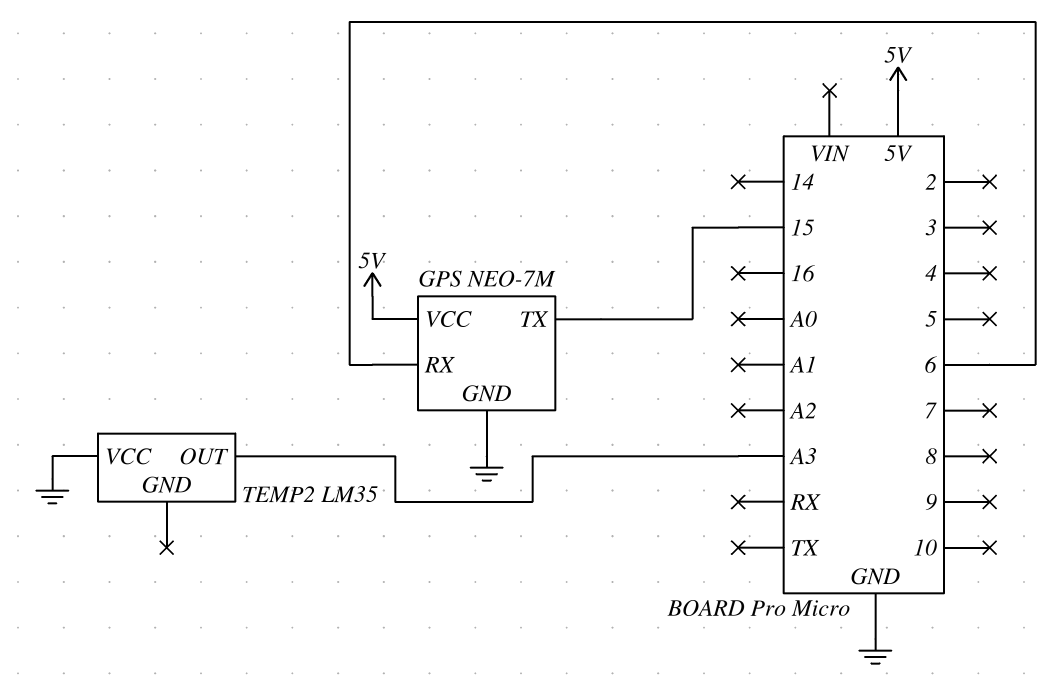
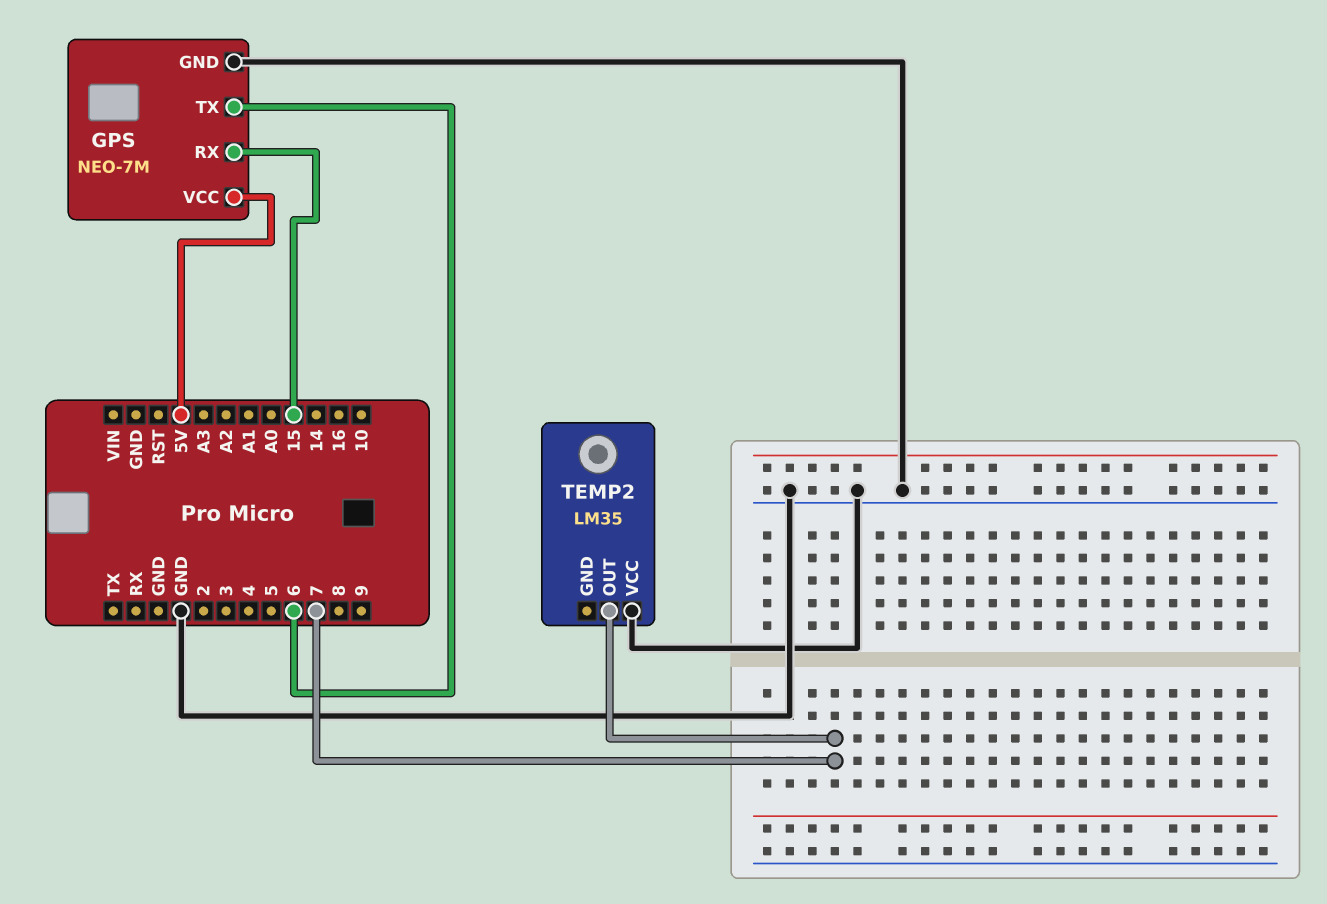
GPS pin RX: 6 -> 15
GPS pin TX: 15 -> 6
TEMP2 pin OUT: A3 -> 7

